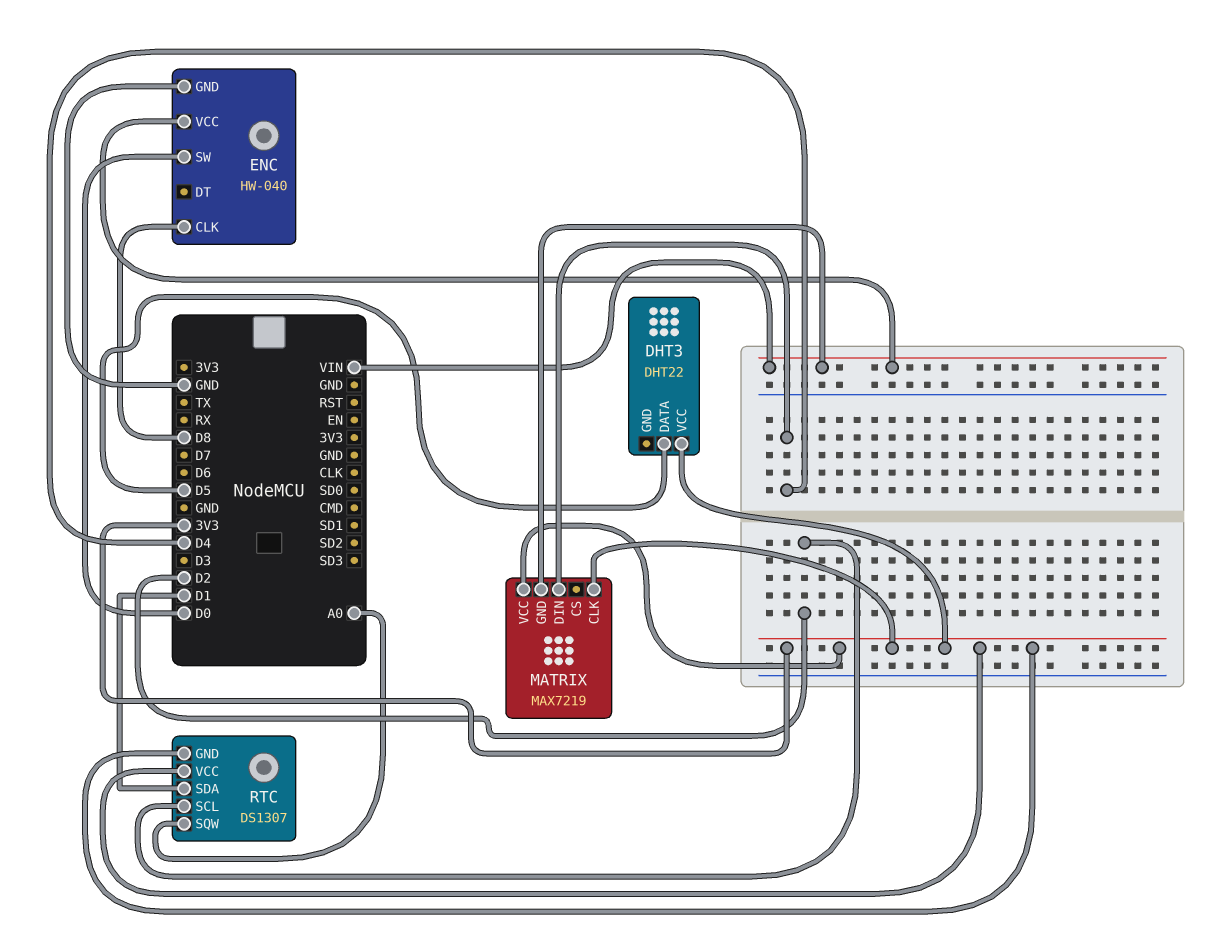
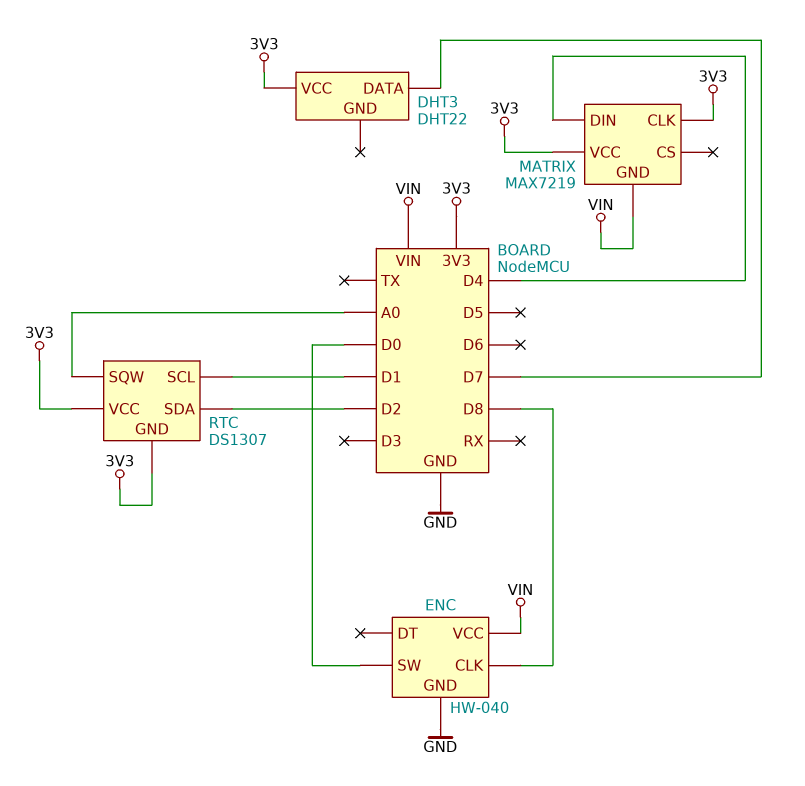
DHT3 pin DATA: D5 -> D7
RTC pin SCL: D2 -> D1
RTC pin SDA: D1 -> D2

